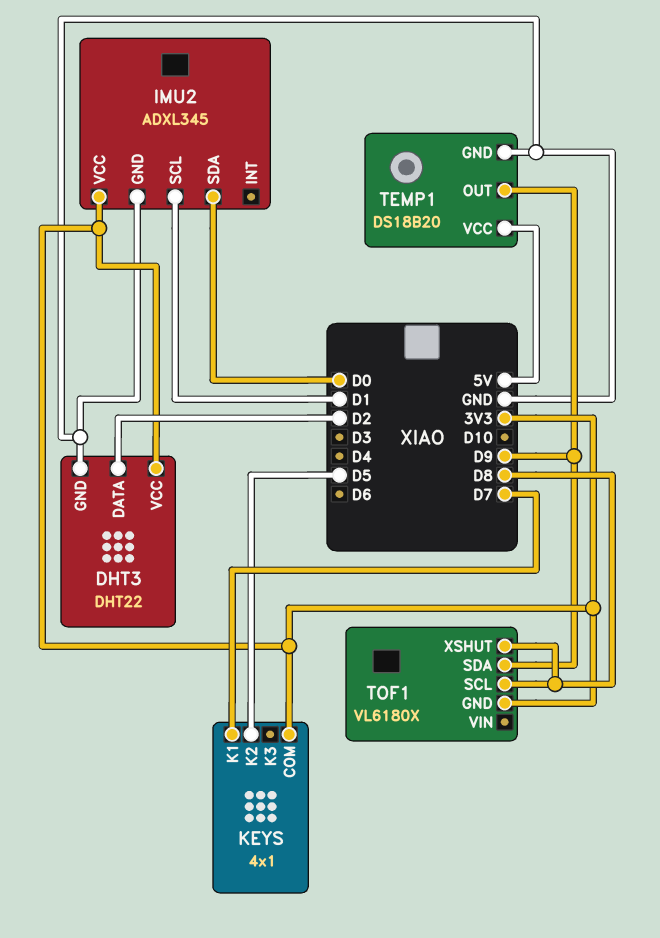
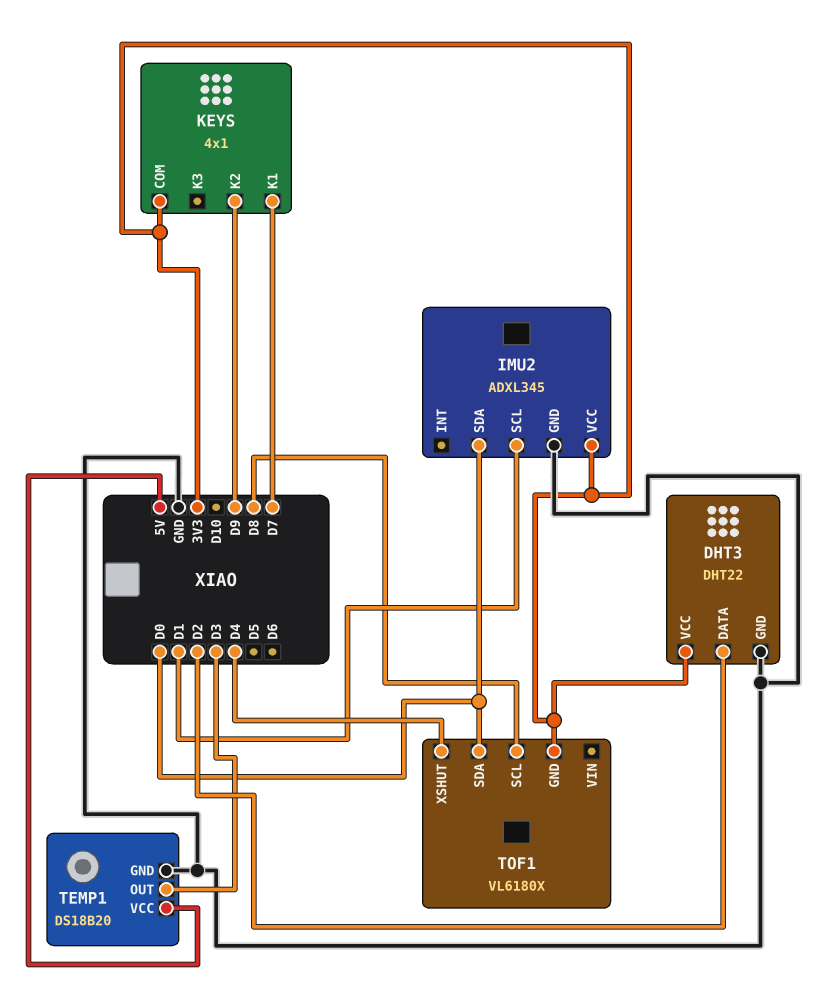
KEYS pin K2: D5 -> D9
TEMP1 pin OUT: D9 -> D3
TOF1 pin SDA: D9 -> D0
TOF1 pin XSHUT: D8 -> D4

